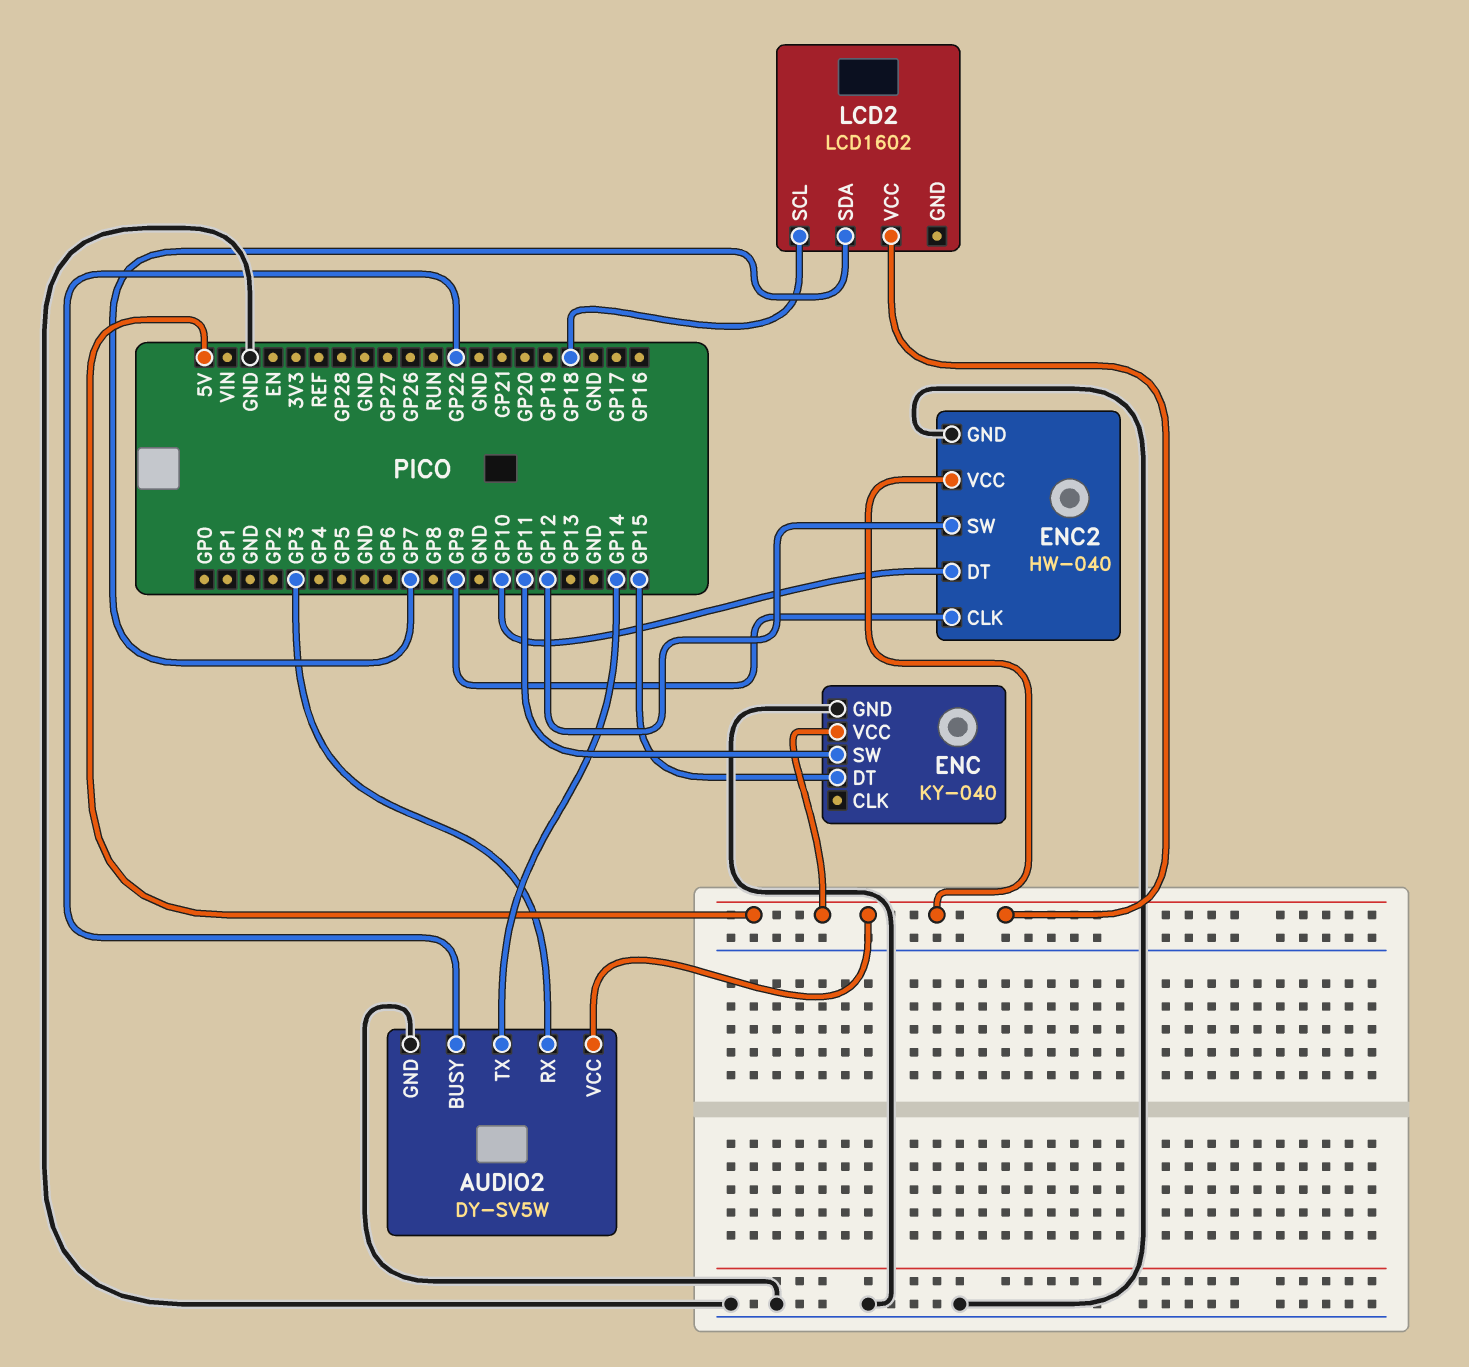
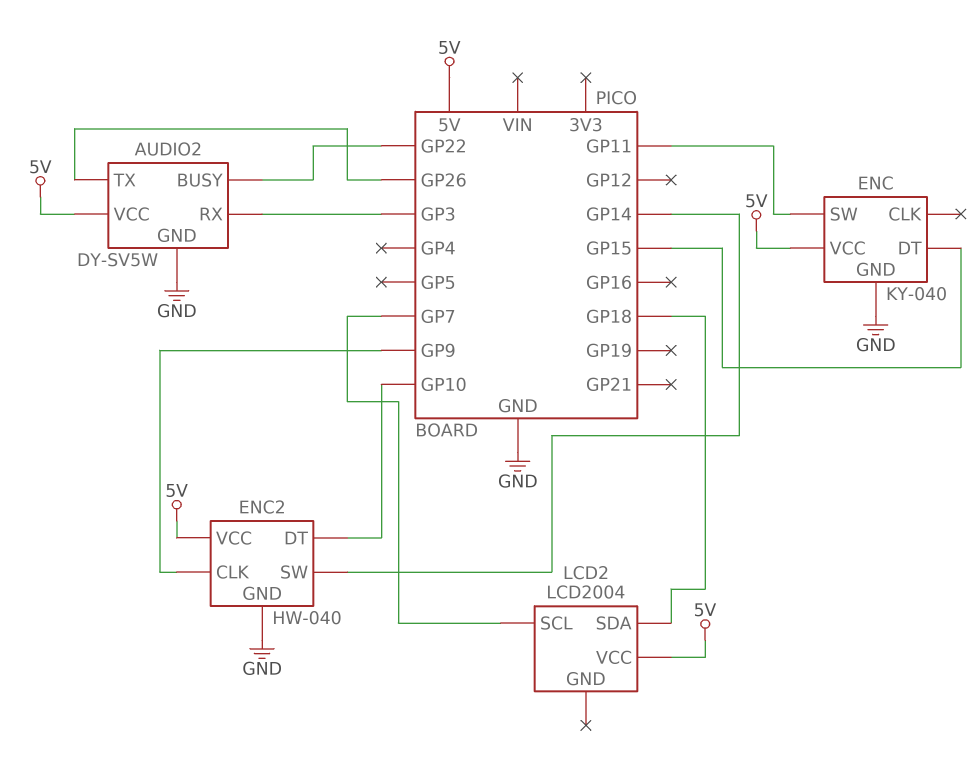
AUDIO2 pin TX: GP14 -> GP26
ENC2 pin SW: GP12 -> GP14
LCD2: LCD1602 -> LCD2004
LCD2 pin SCL: GP18 -> GP7
LCD2 pin SDA: GP7 -> GP18

